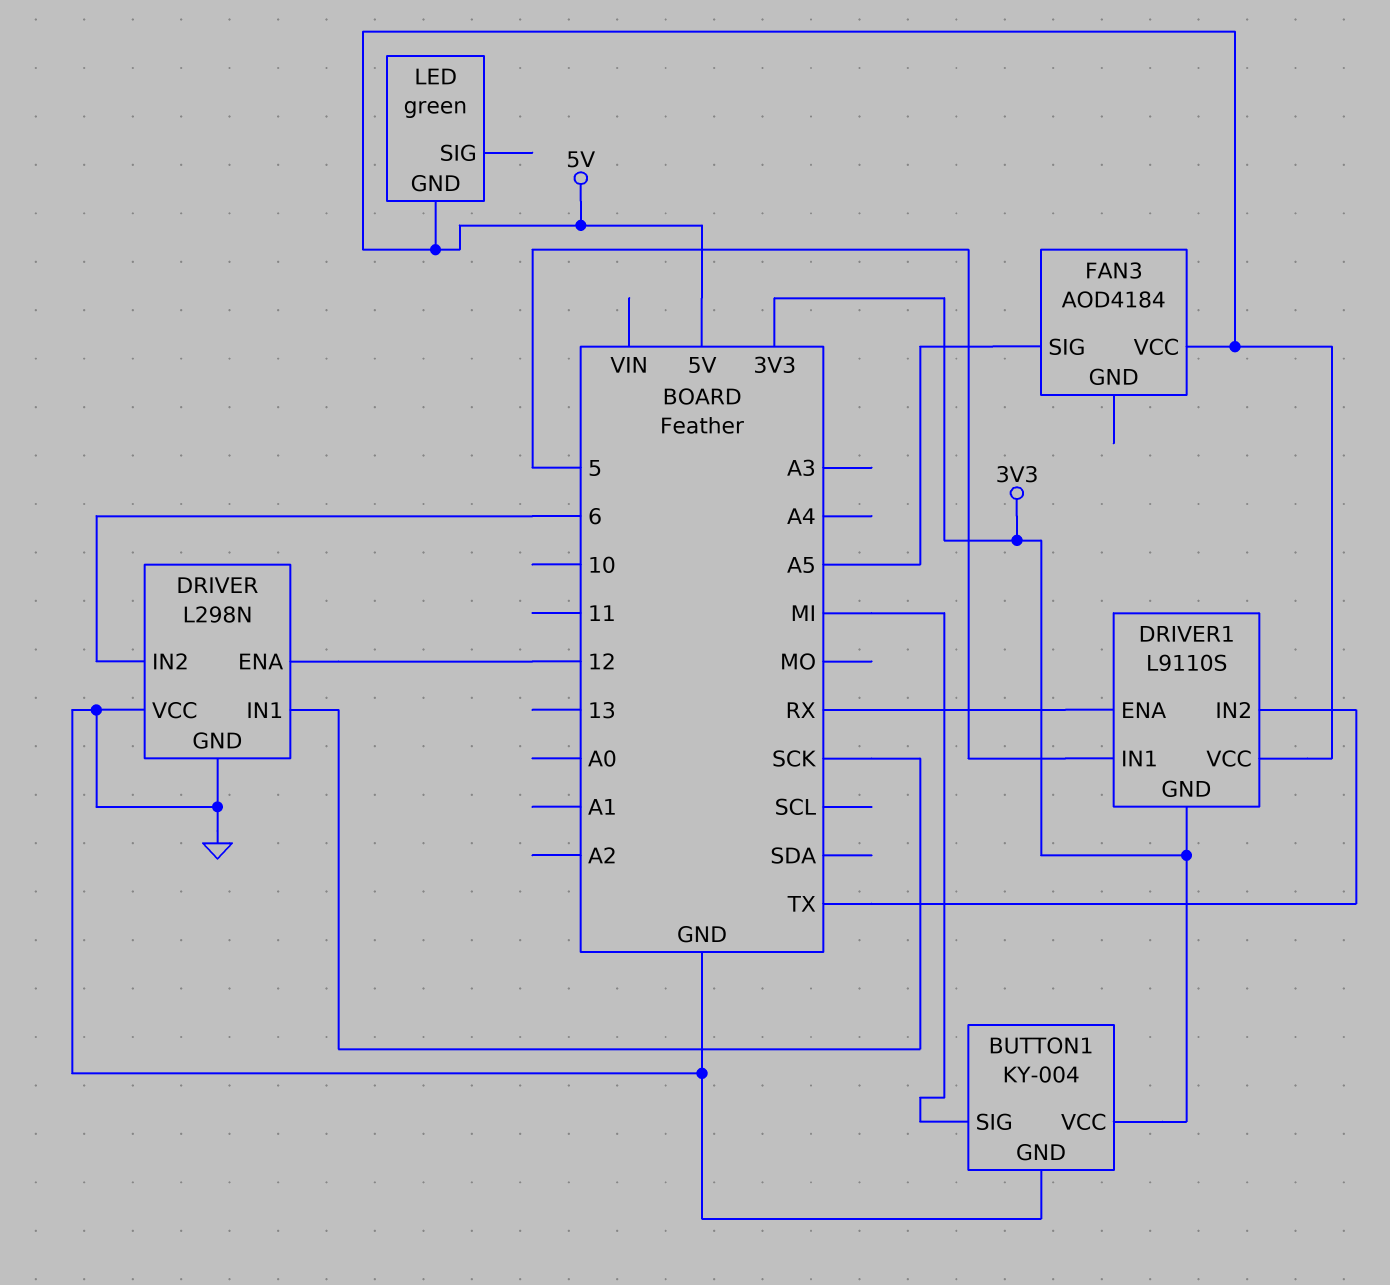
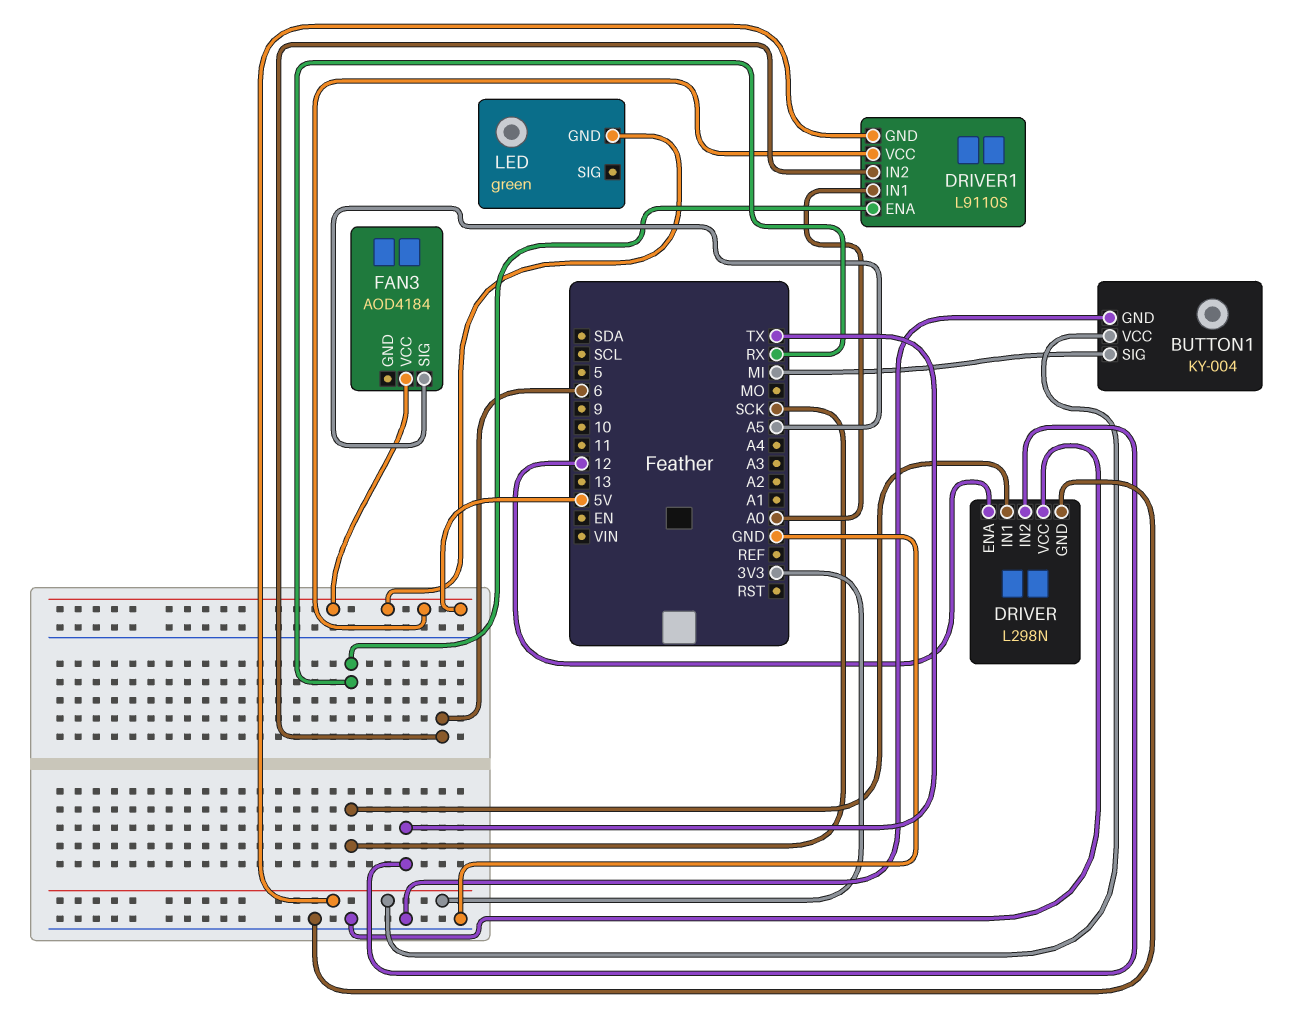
DRIVER pin IN2: 6 -> TX
DRIVER1 pin IN1: 5 -> A0
DRIVER1 pin IN2: TX -> 6

